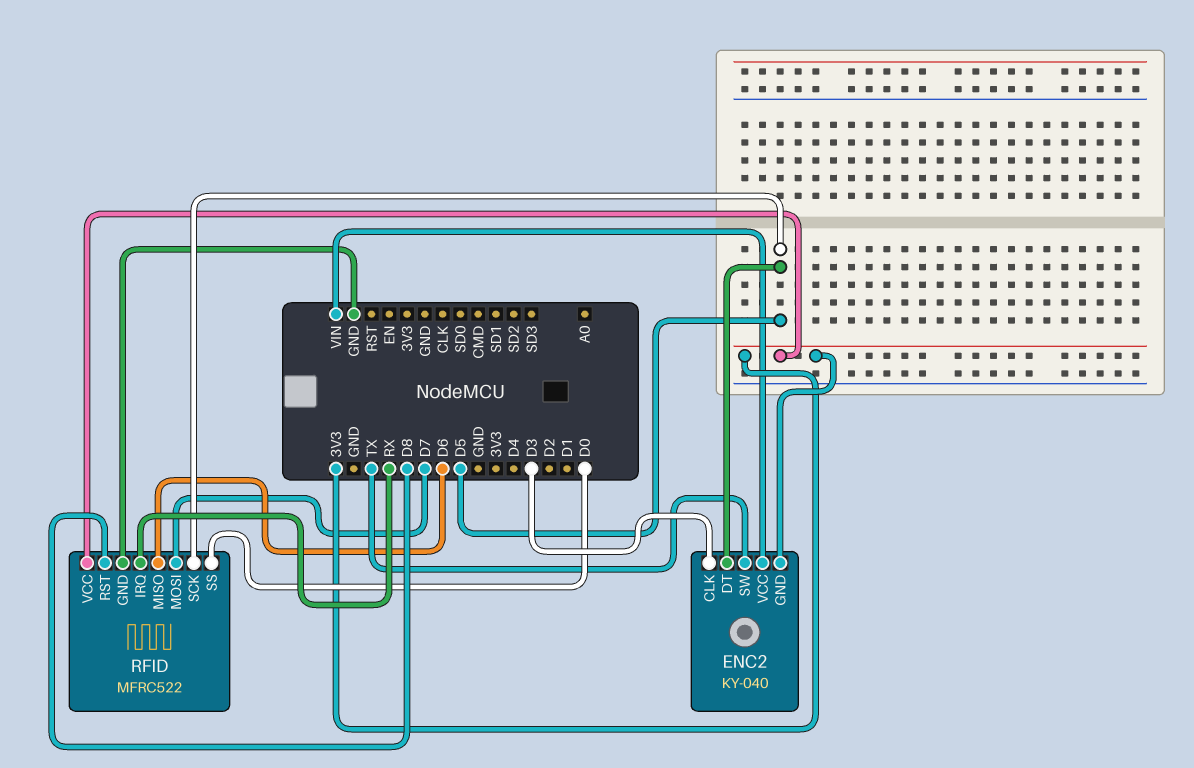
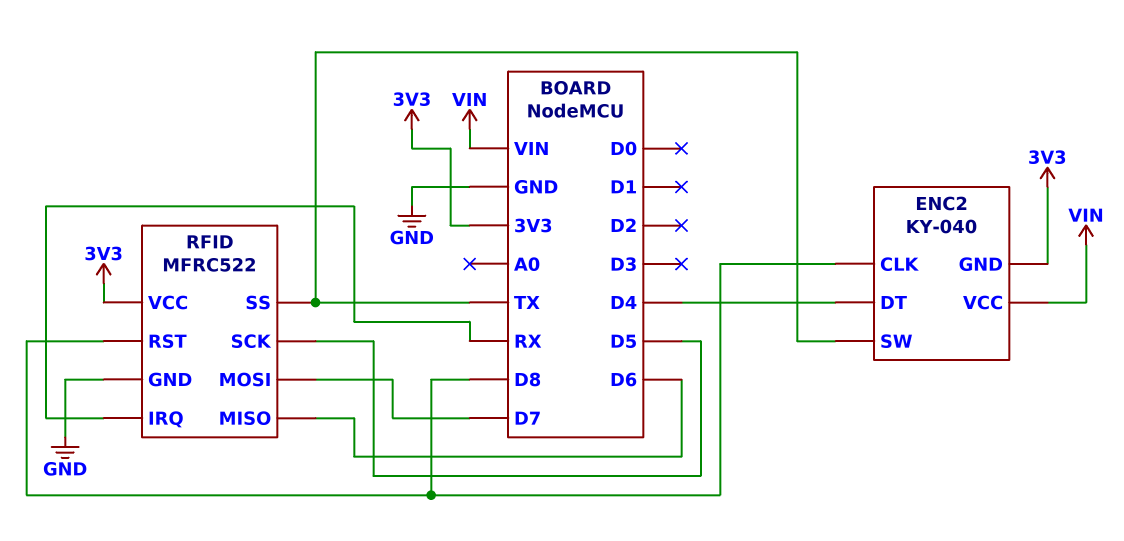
ENC2 pin CLK: D3 -> D8
ENC2 pin DT: D5 -> D4
RFID pin SS: D0 -> TX

